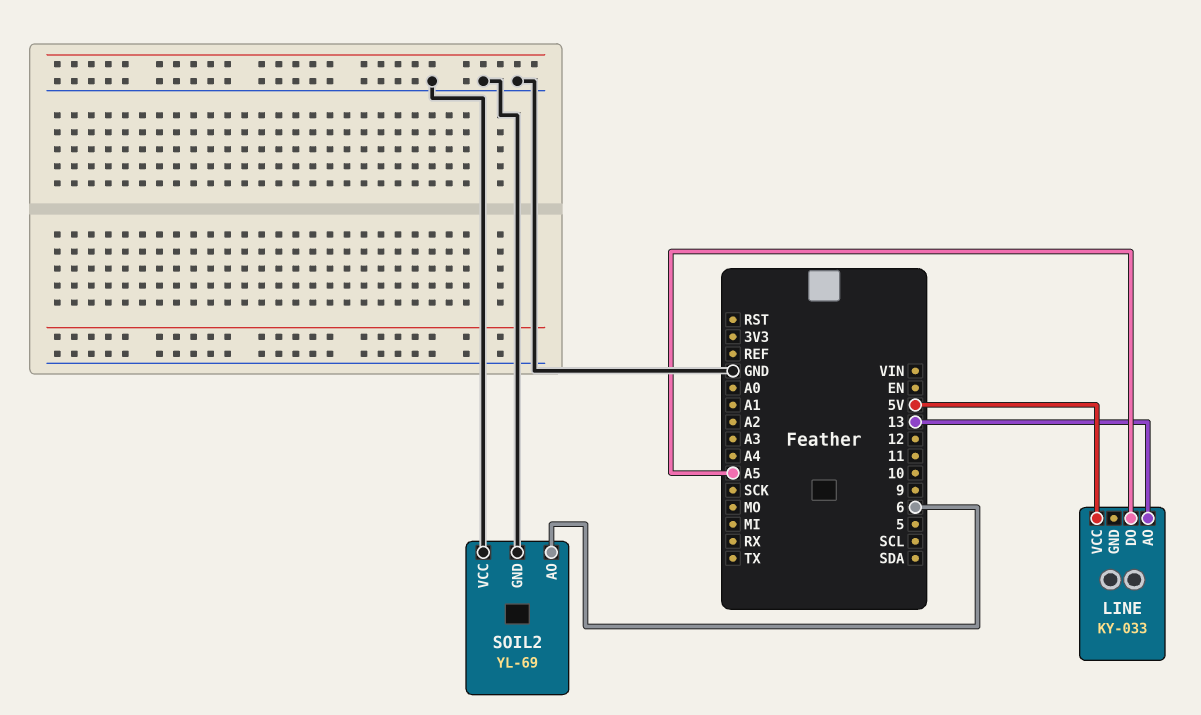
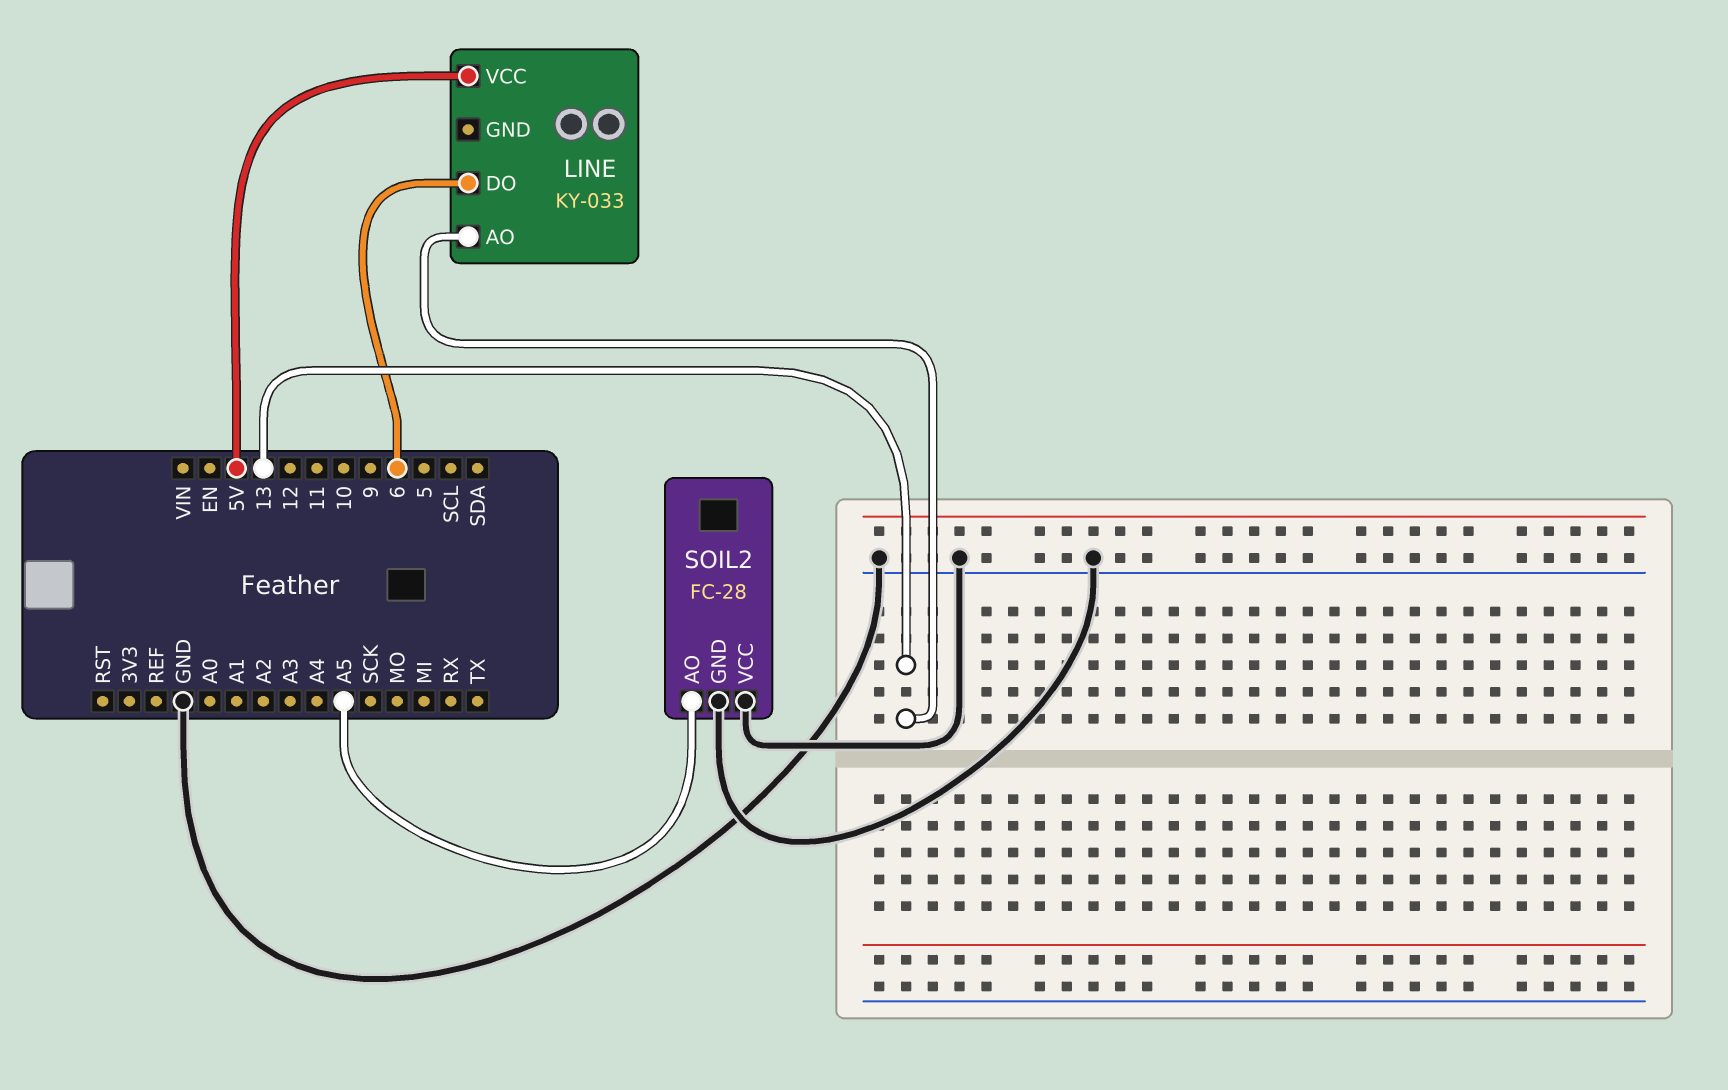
LINE pin DO: A5 -> 6
SOIL2: YL-69 -> FC-28
SOIL2 pin AO: 6 -> A5

